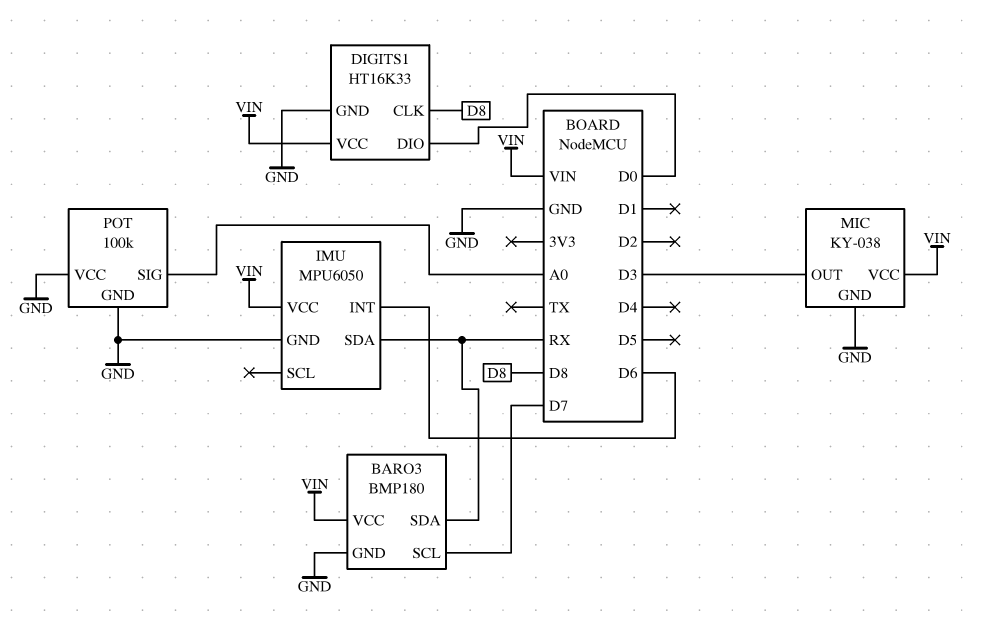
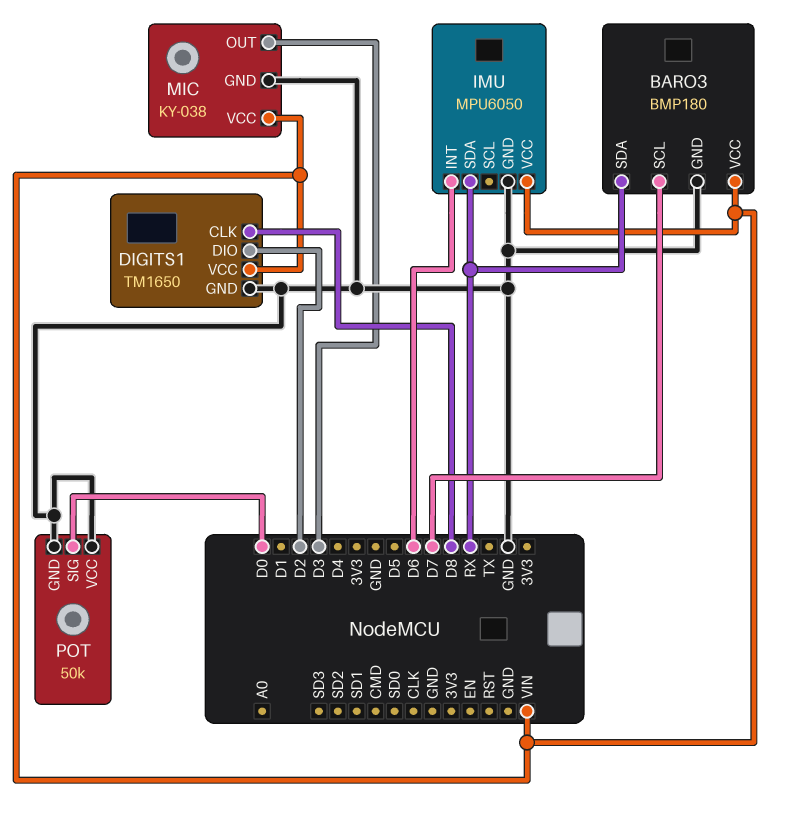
DIGITS1: HT16K33 -> TM1650
DIGITS1 pin DIO: D0 -> D2
POT: 100k -> 50k
POT pin SIG: A0 -> D0

